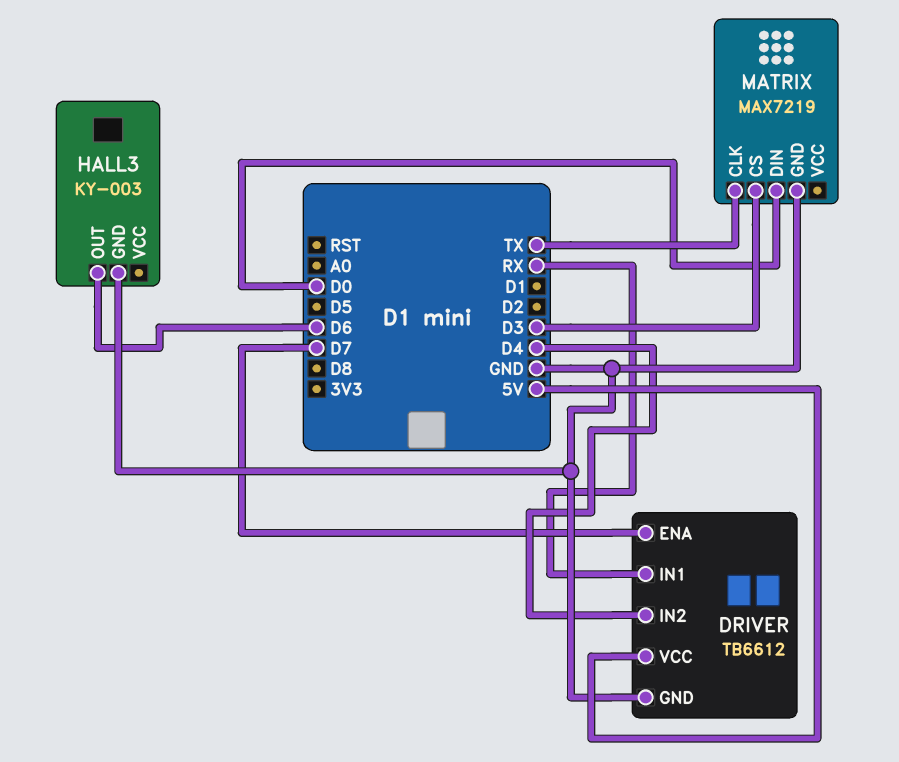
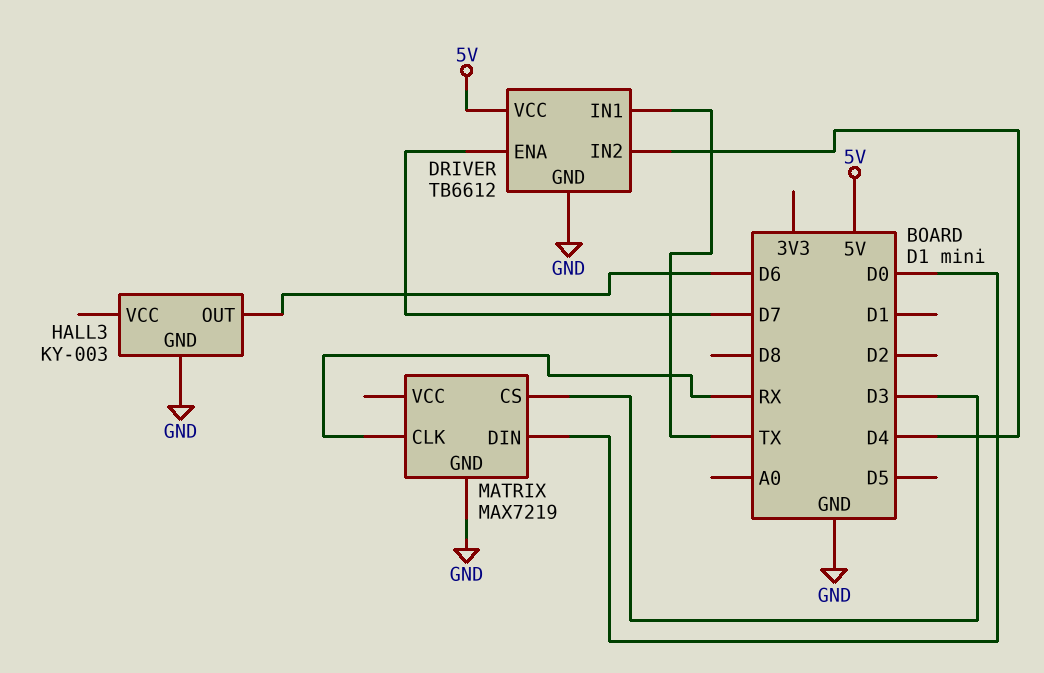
DRIVER pin IN1: RX -> TX
MATRIX pin CLK: TX -> RX

